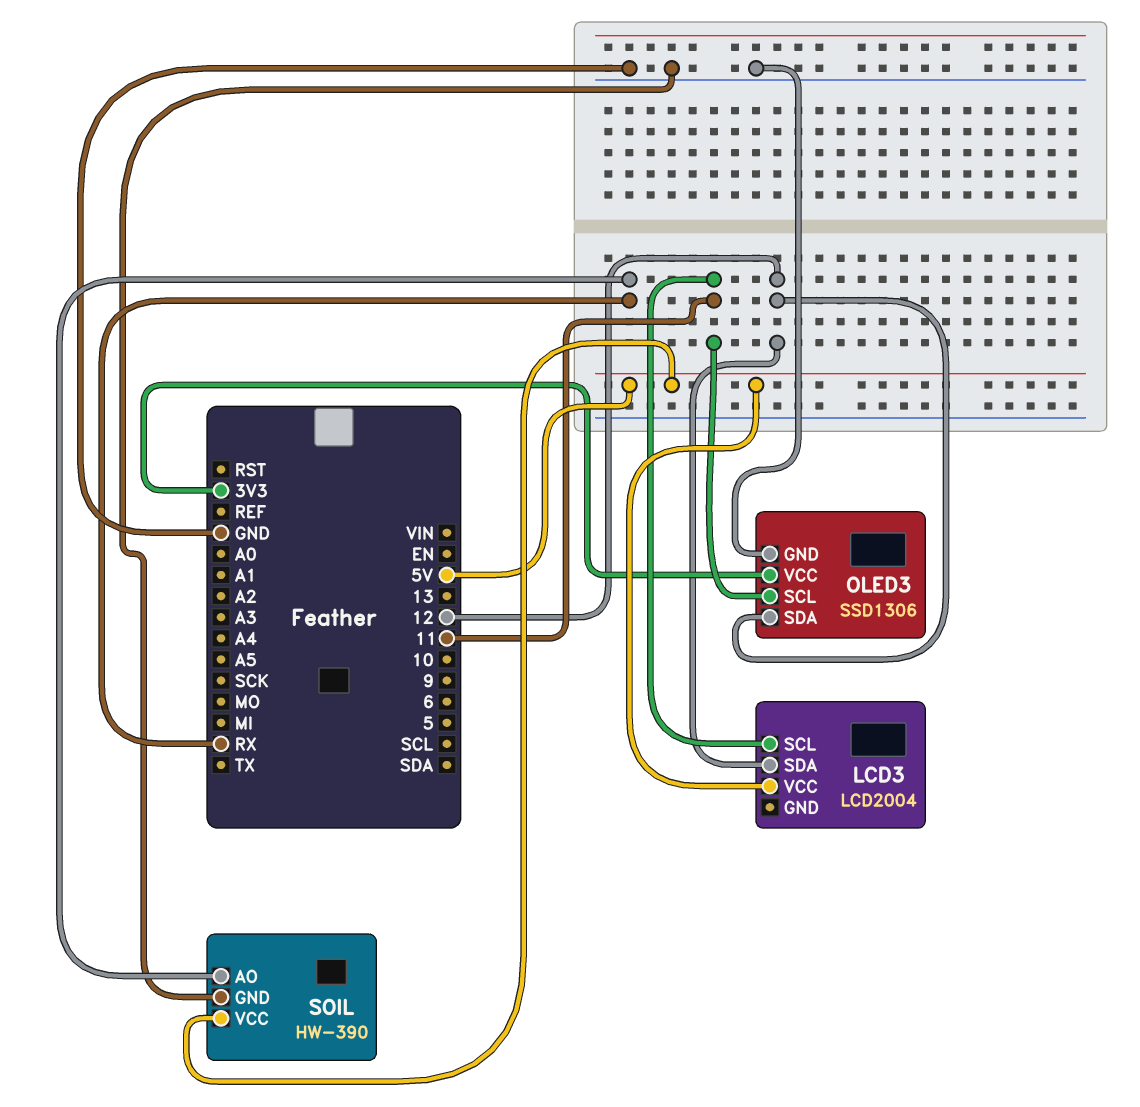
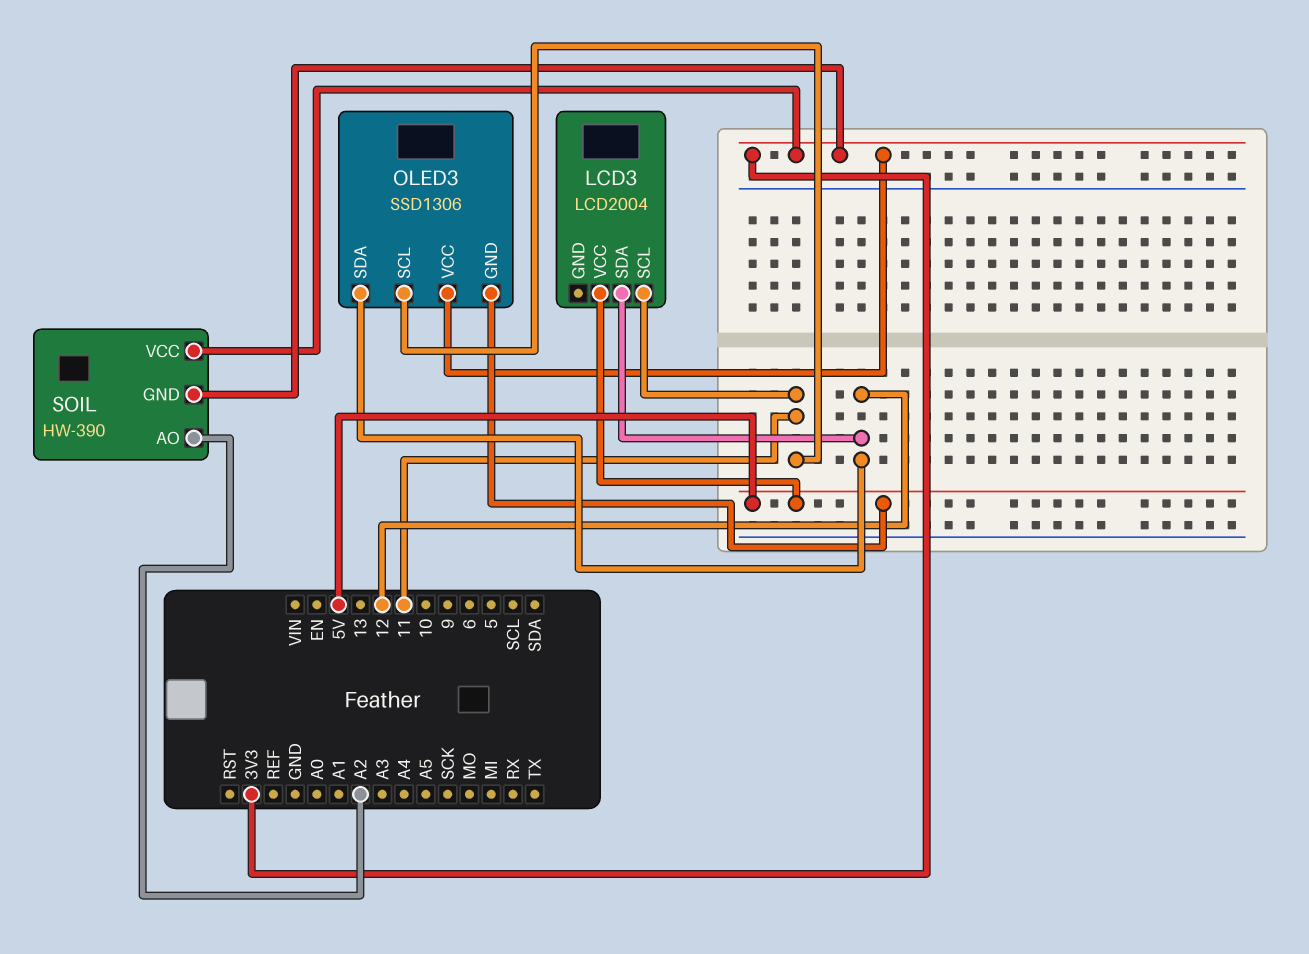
OLED3 pin GND: GND -> 5V
SOIL pin AO: RX -> A2
SOIL pin GND: GND -> 3V3
SOIL pin VCC: 5V -> 3V3

